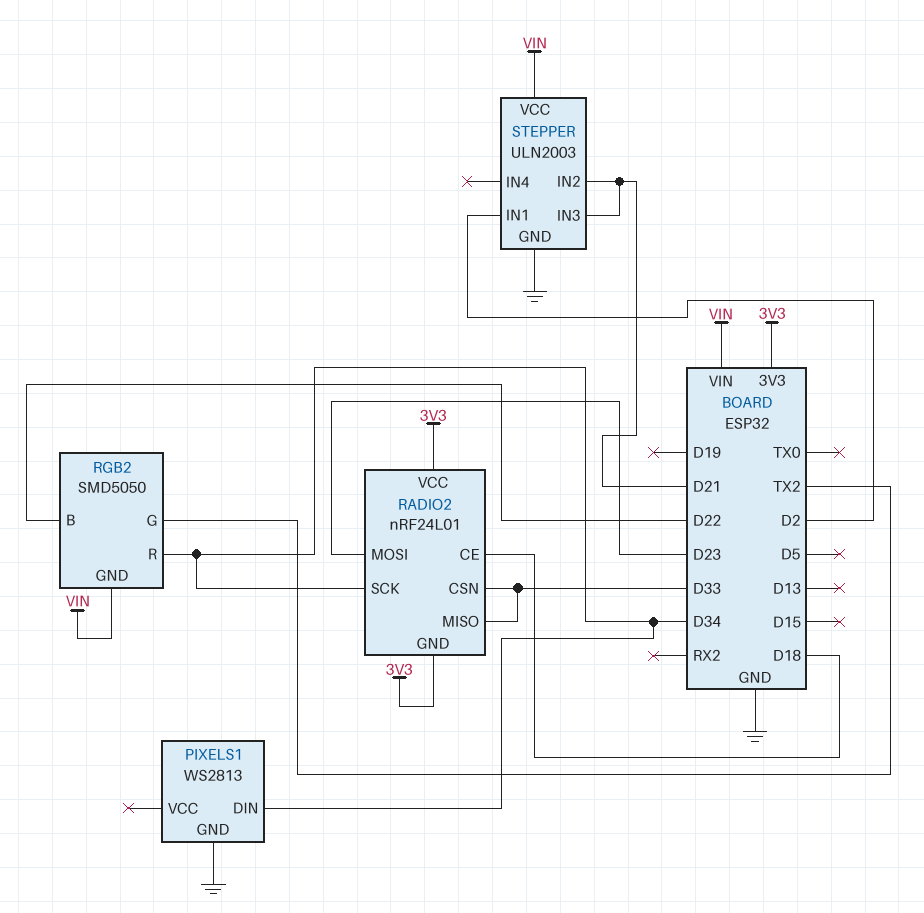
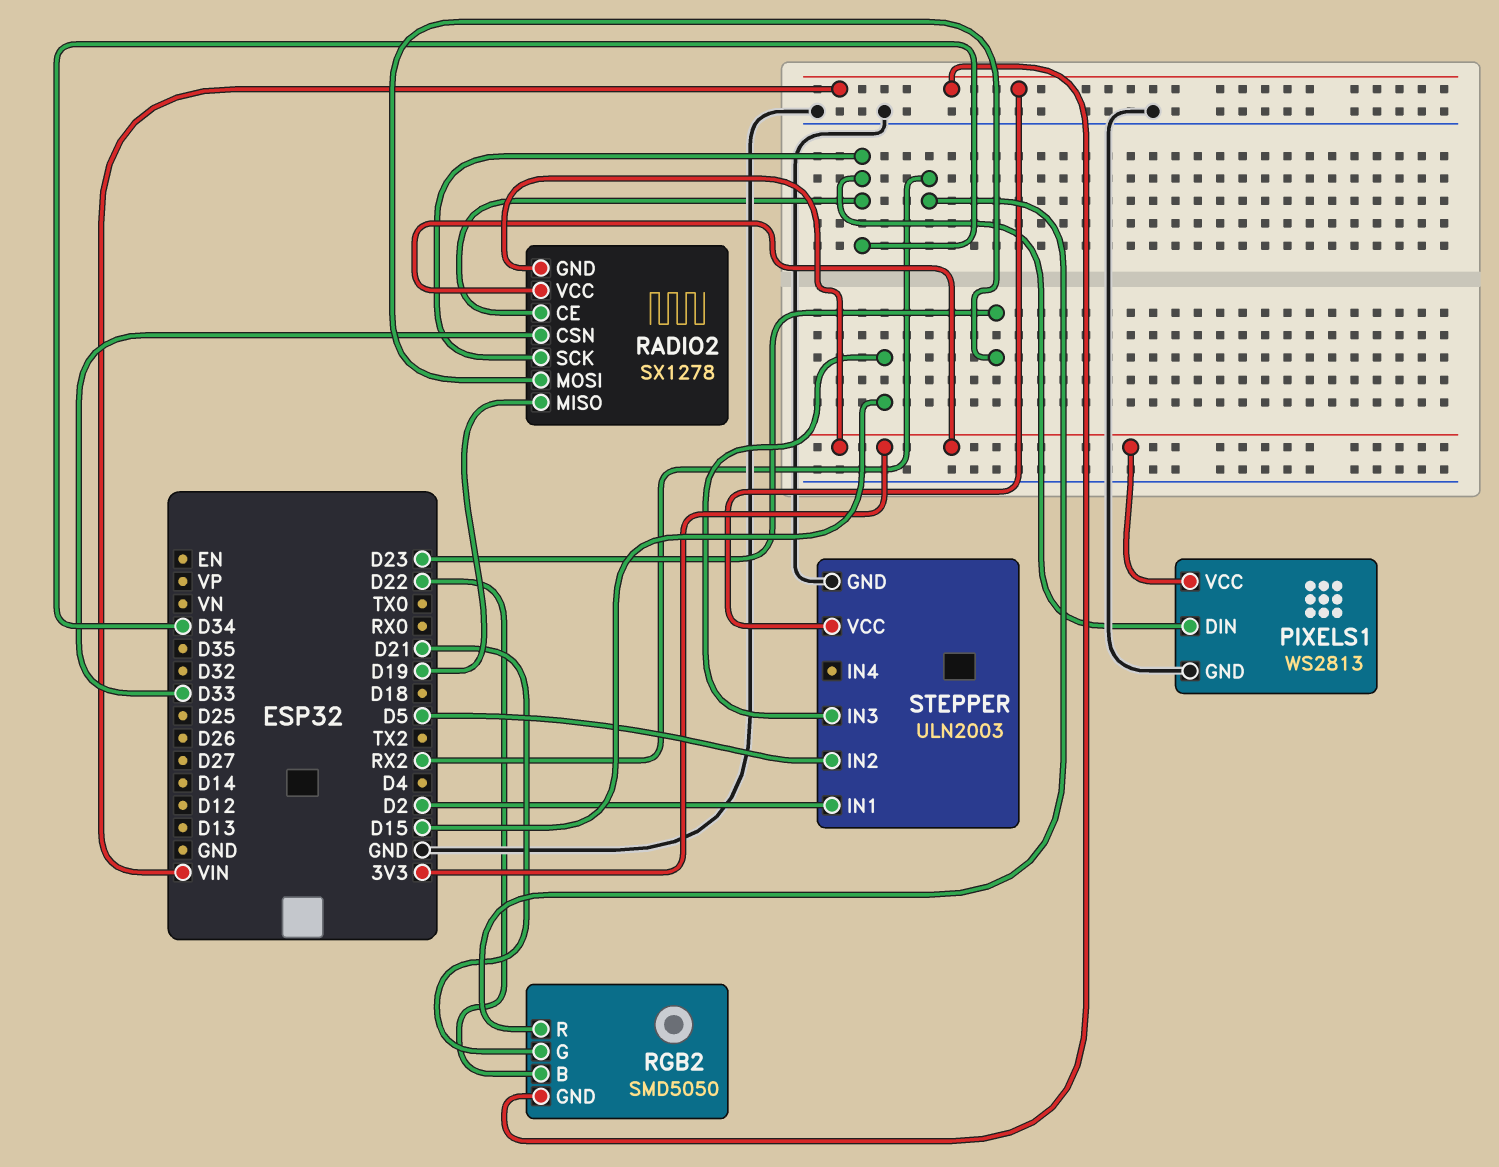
PIXELS1 pin VCC: none -> 3V3
RADIO2: nRF24L01 -> SX1278
RADIO2 pin CE: D18 -> D34
RADIO2 pin MISO: D33 -> D19
RGB2 pin G: TX2 -> D21
RGB2 pin R: D34 -> RX2
STEPPER pin IN2: D21 -> D5
STEPPER pin IN3: D21 -> D15

